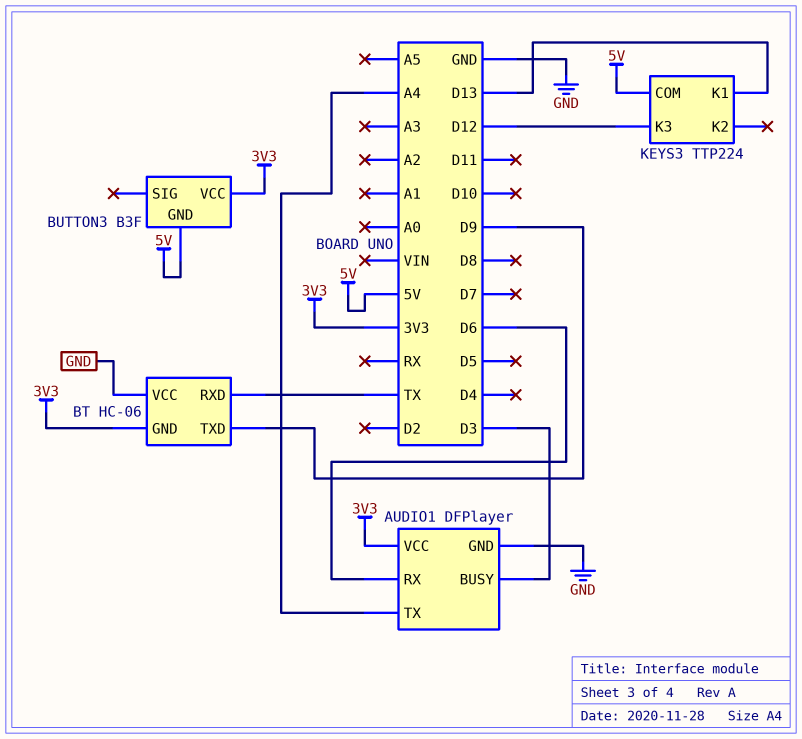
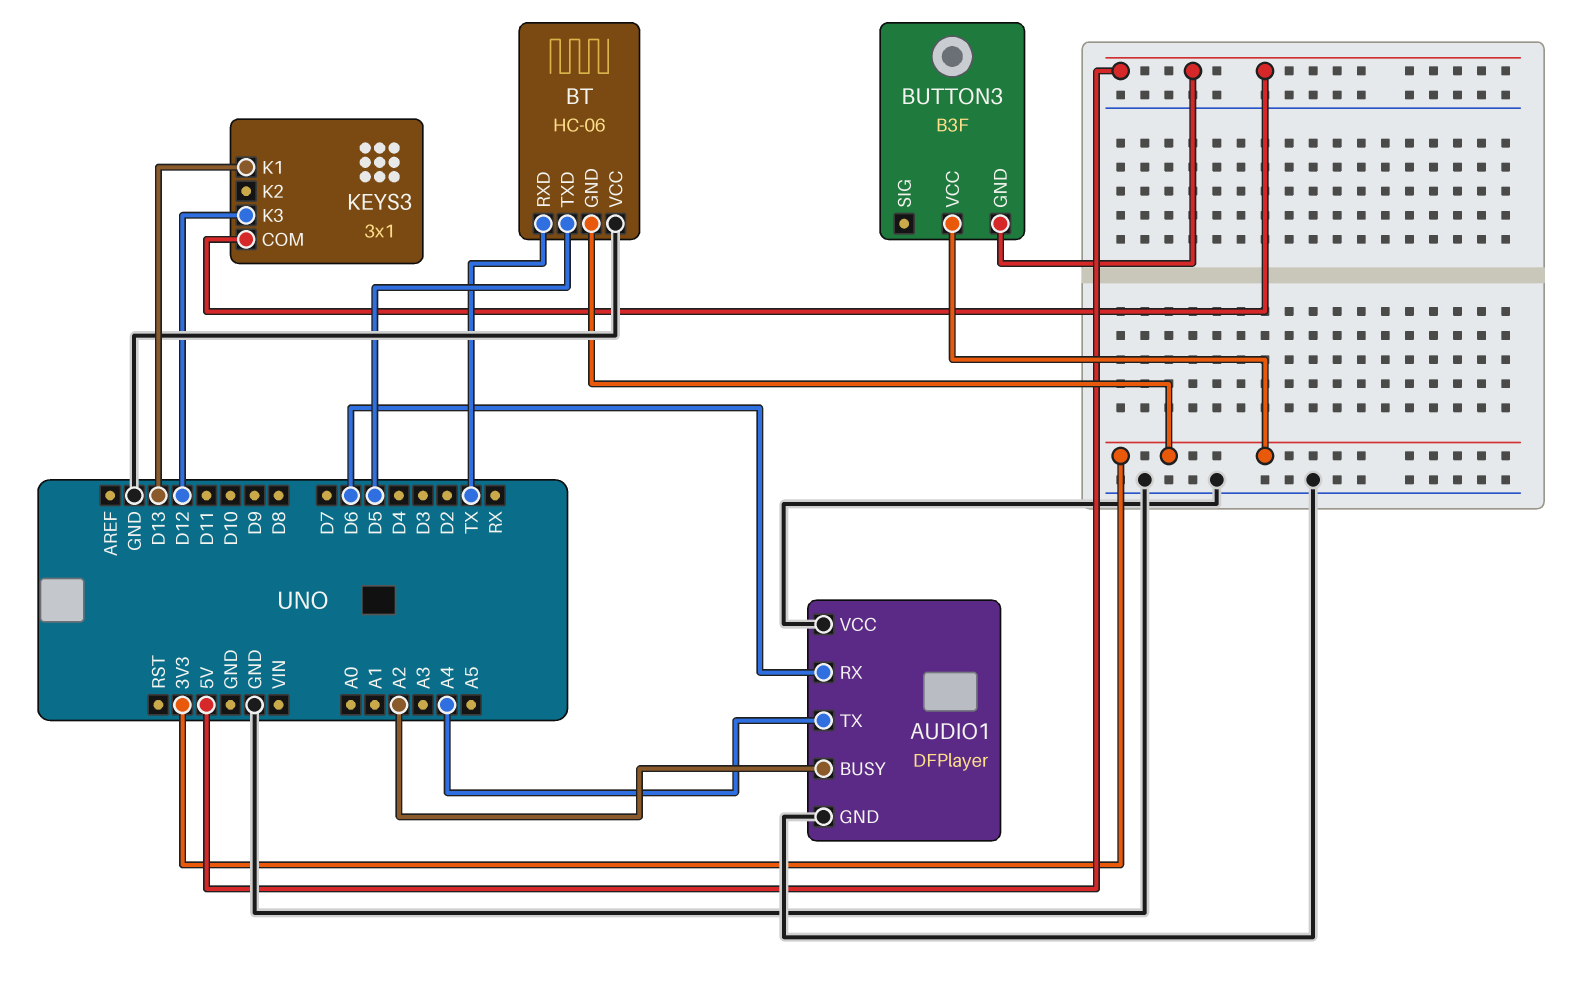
AUDIO1 pin BUSY: D3 -> A2
AUDIO1 pin VCC: 3V3 -> GND
BT pin TXD: D9 -> D5
KEYS3: TTP224 -> 3x1

